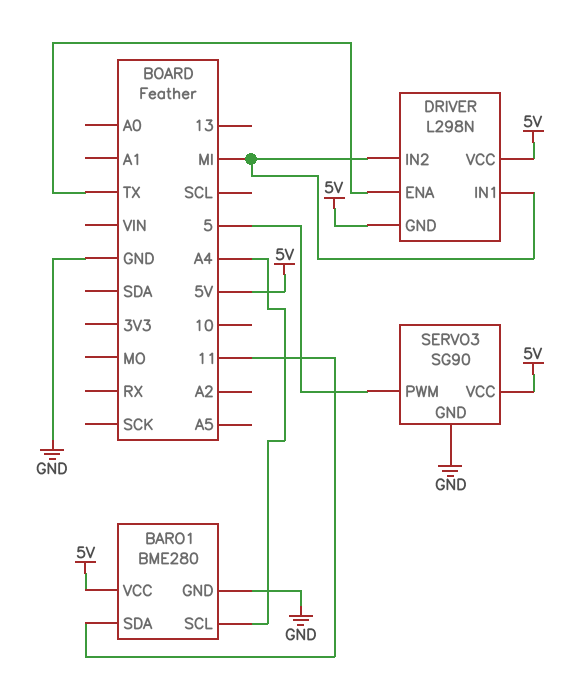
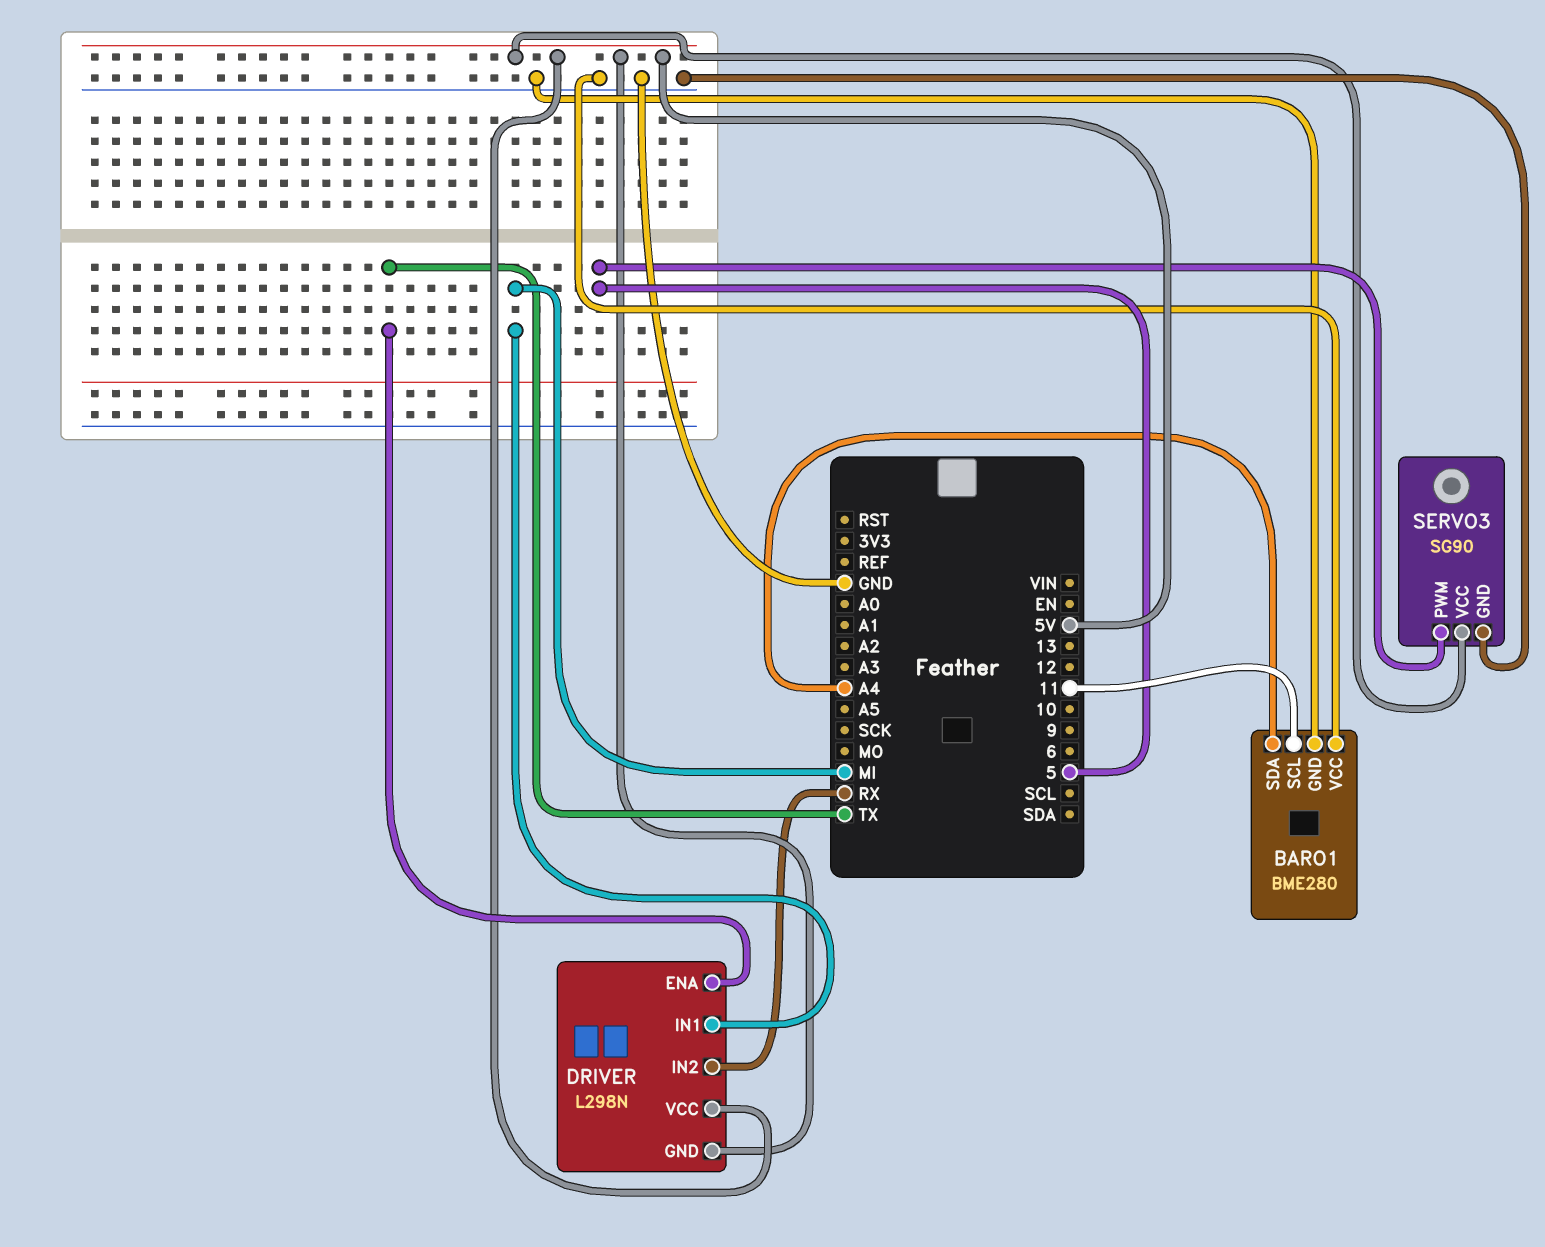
BARO1 pin SCL: A4 -> 11
BARO1 pin SDA: 11 -> A4
BARO1 pin VCC: 5V -> GND
DRIVER pin IN2: MI -> RX

